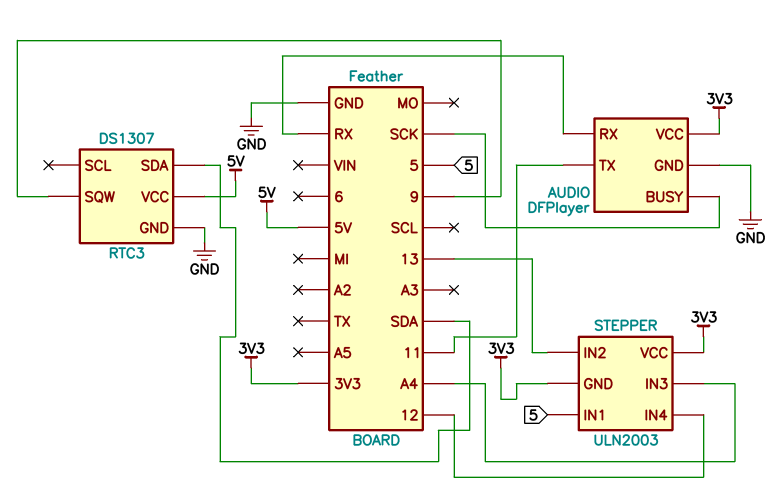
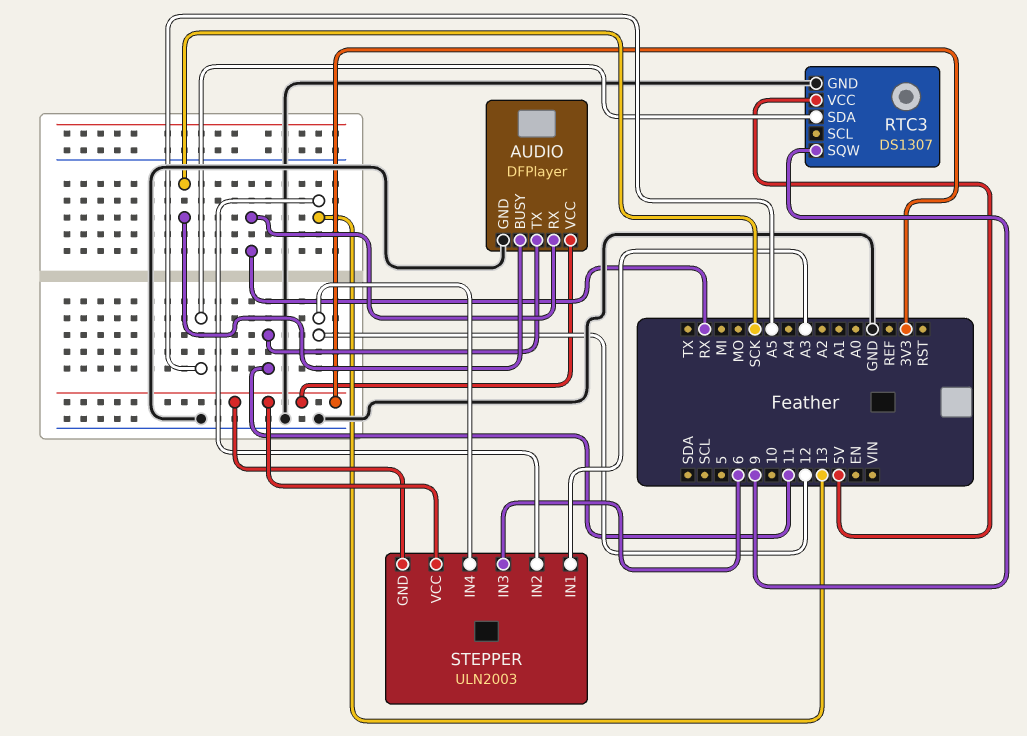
RTC3 pin SDA: SDA -> A5
STEPPER pin IN1: 5 -> A3
STEPPER pin IN3: A4 -> 6

